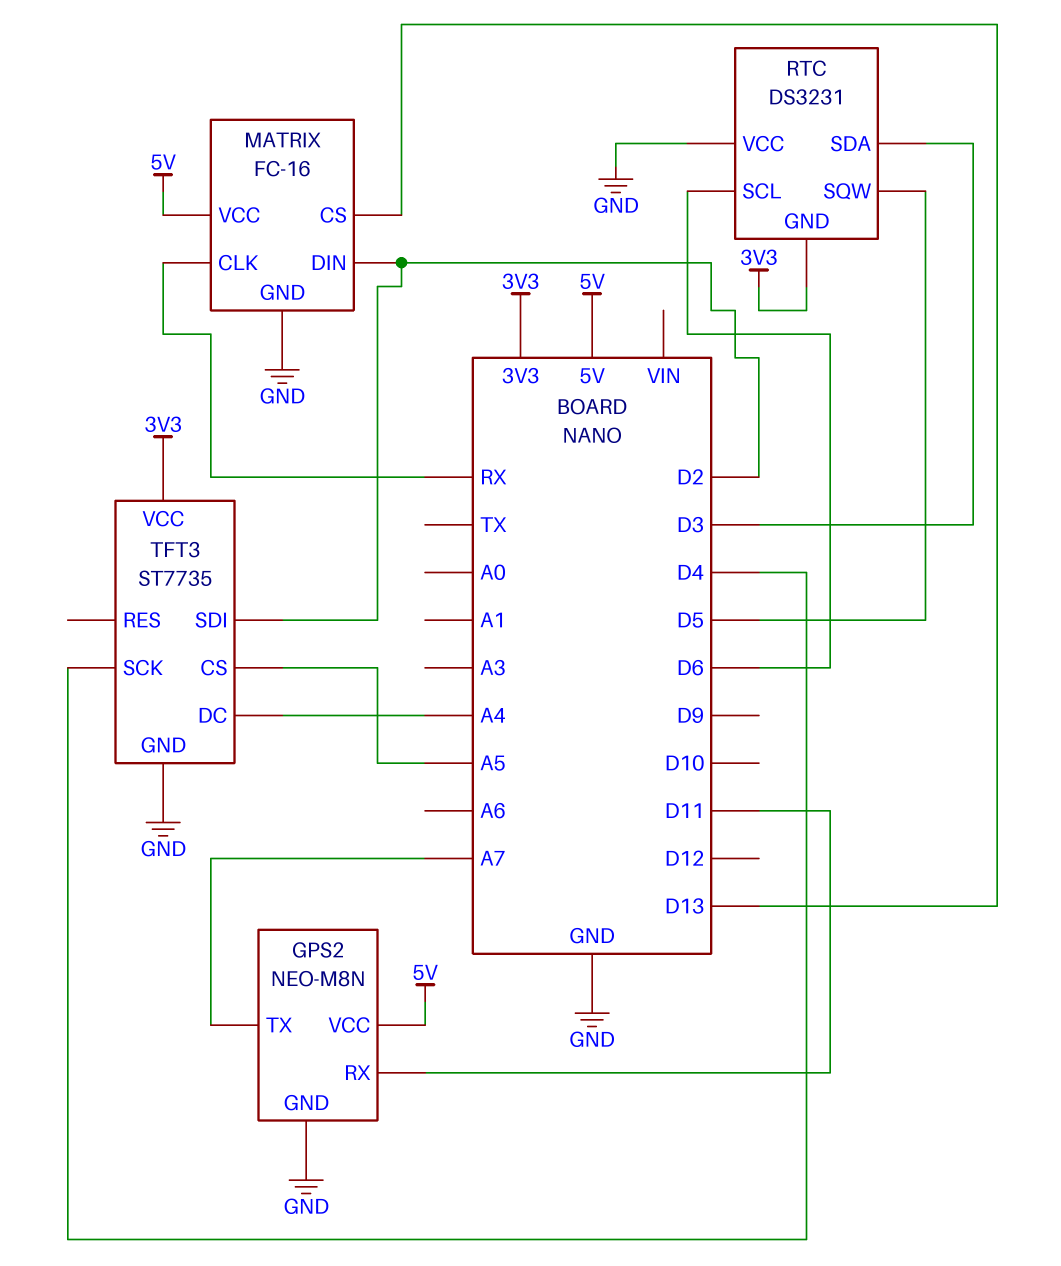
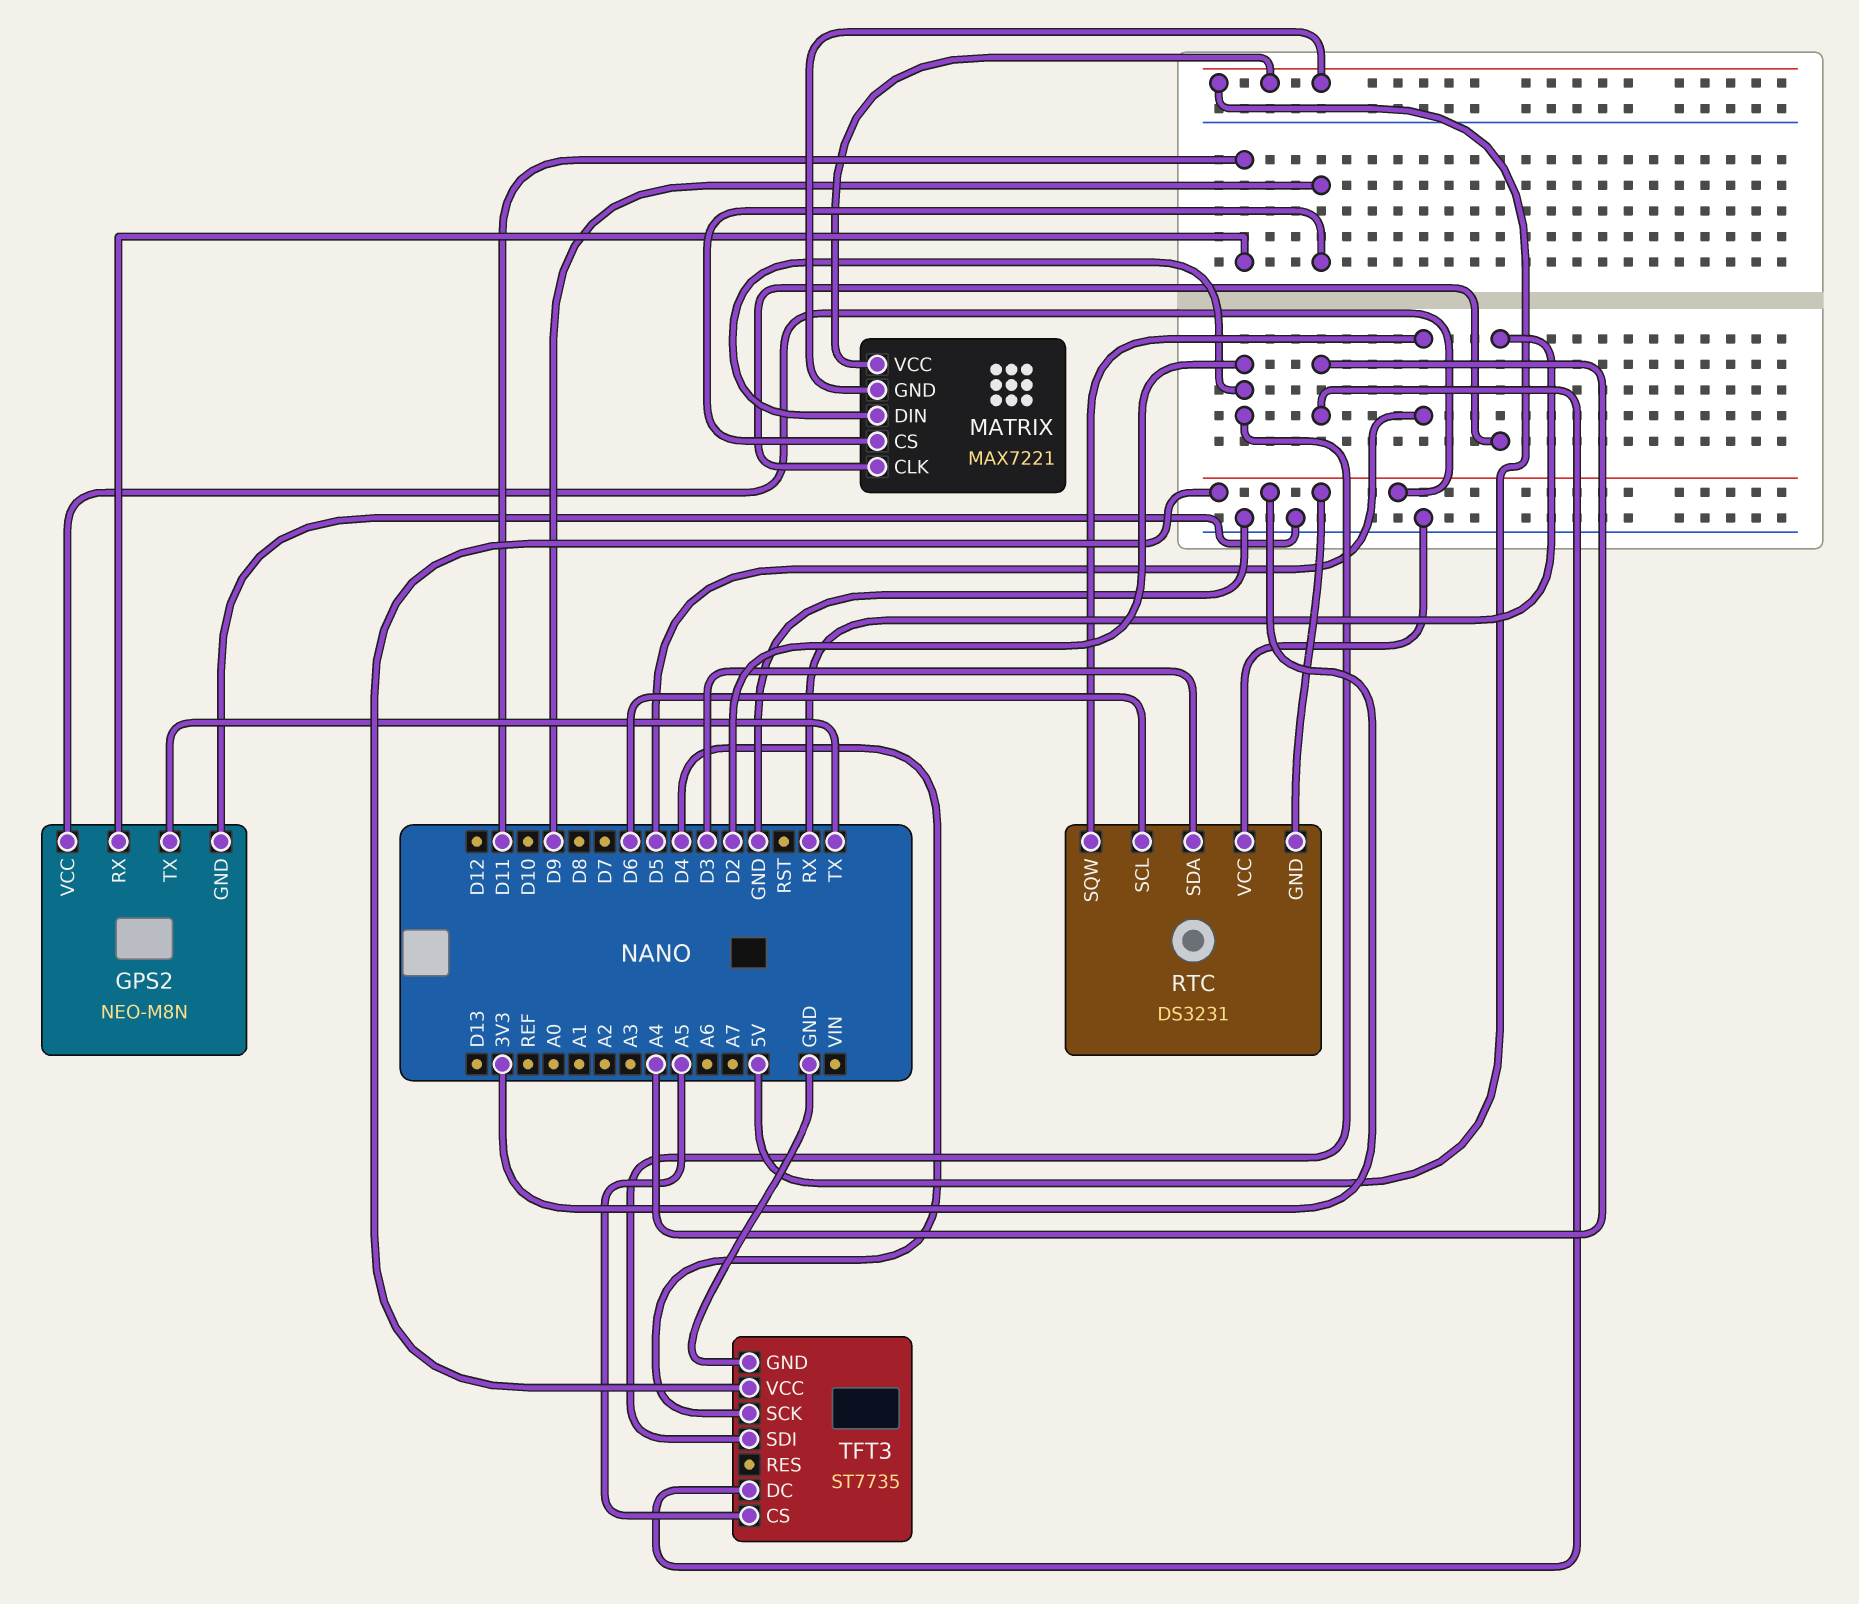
GPS2 pin TX: A7 -> TX
GPS2 pin VCC: 5V -> 3V3
MATRIX: FC-16 -> MAX7221
MATRIX pin CS: D13 -> D9
MATRIX pin GND: GND -> 5V

